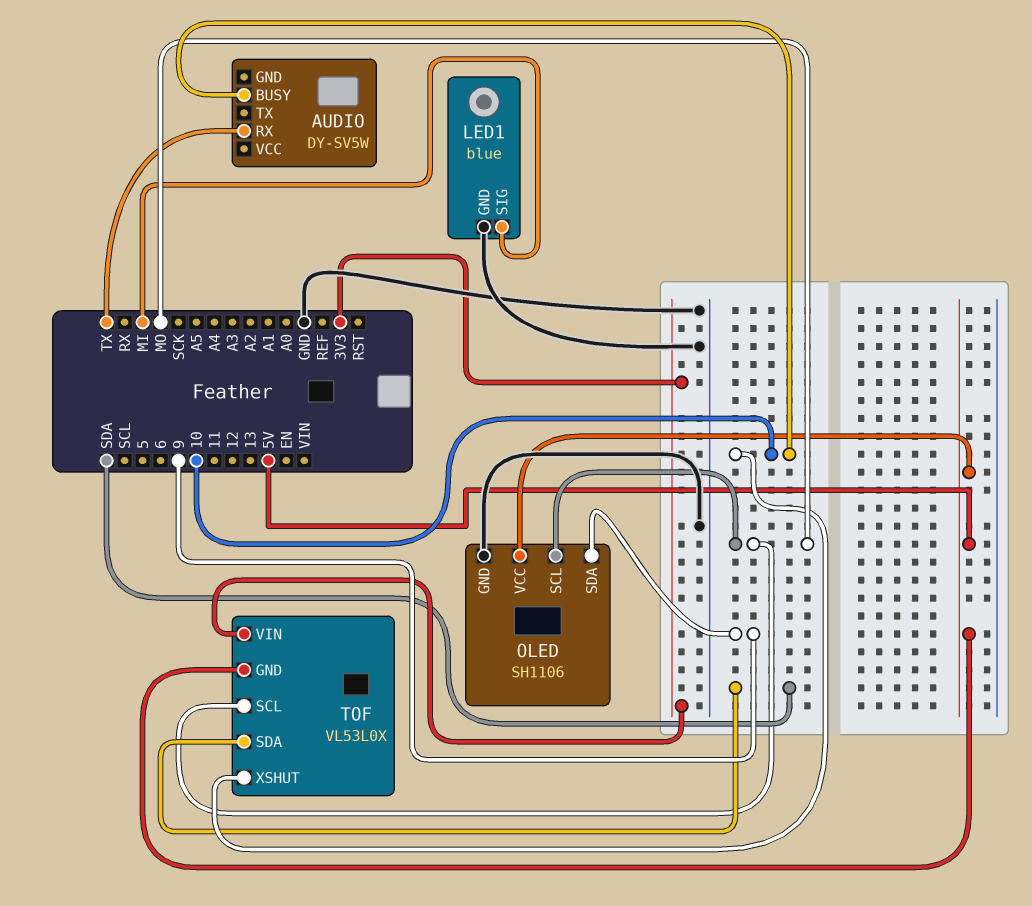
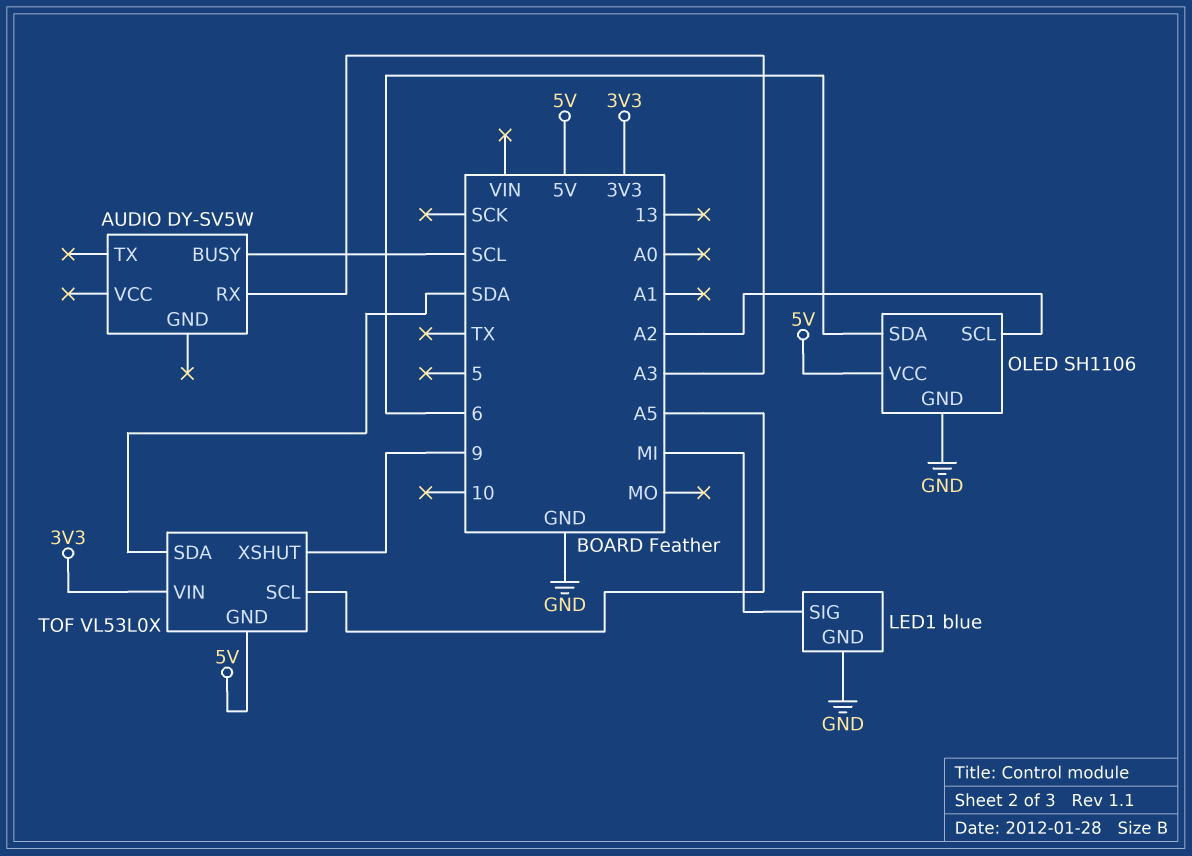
AUDIO pin BUSY: 10 -> SCL
AUDIO pin RX: TX -> A3
OLED pin SCL: MO -> A2
OLED pin SDA: 9 -> 6
TOF pin SCL: MO -> A5
TOF pin XSHUT: 10 -> 9

